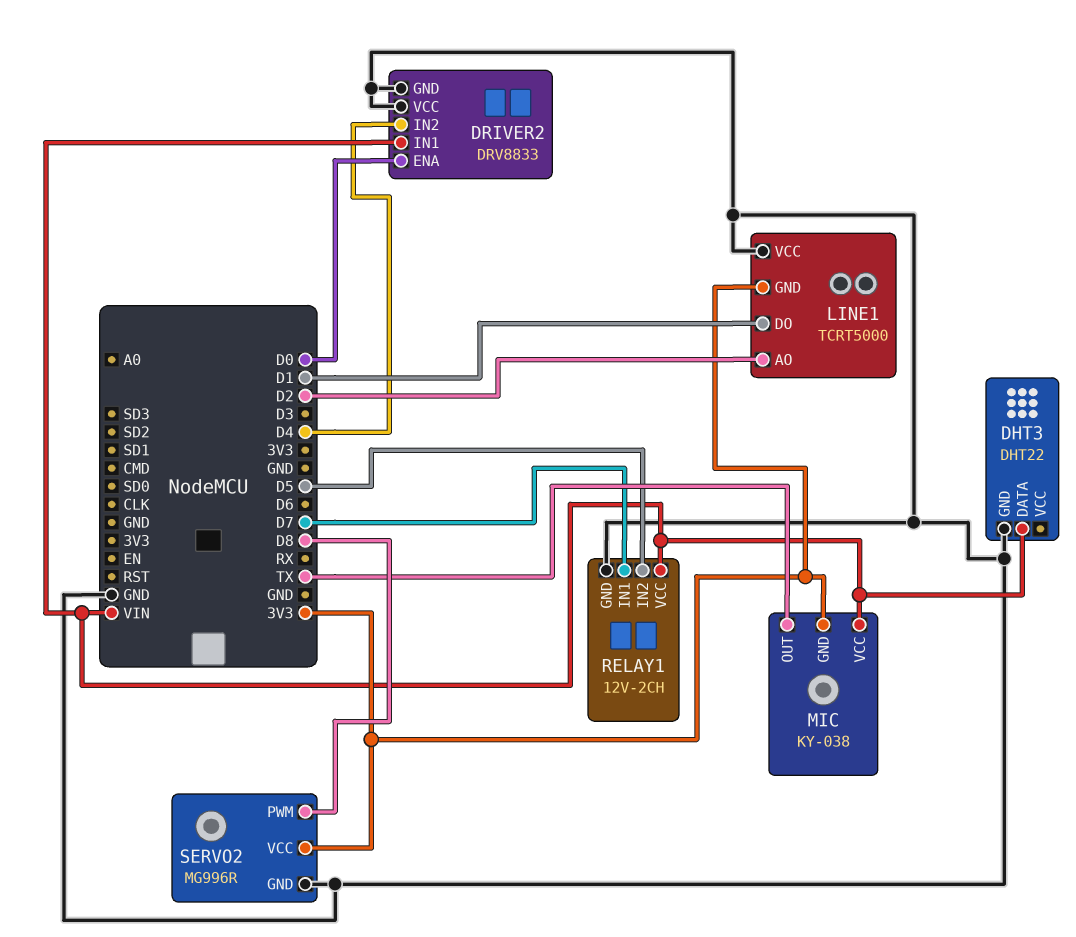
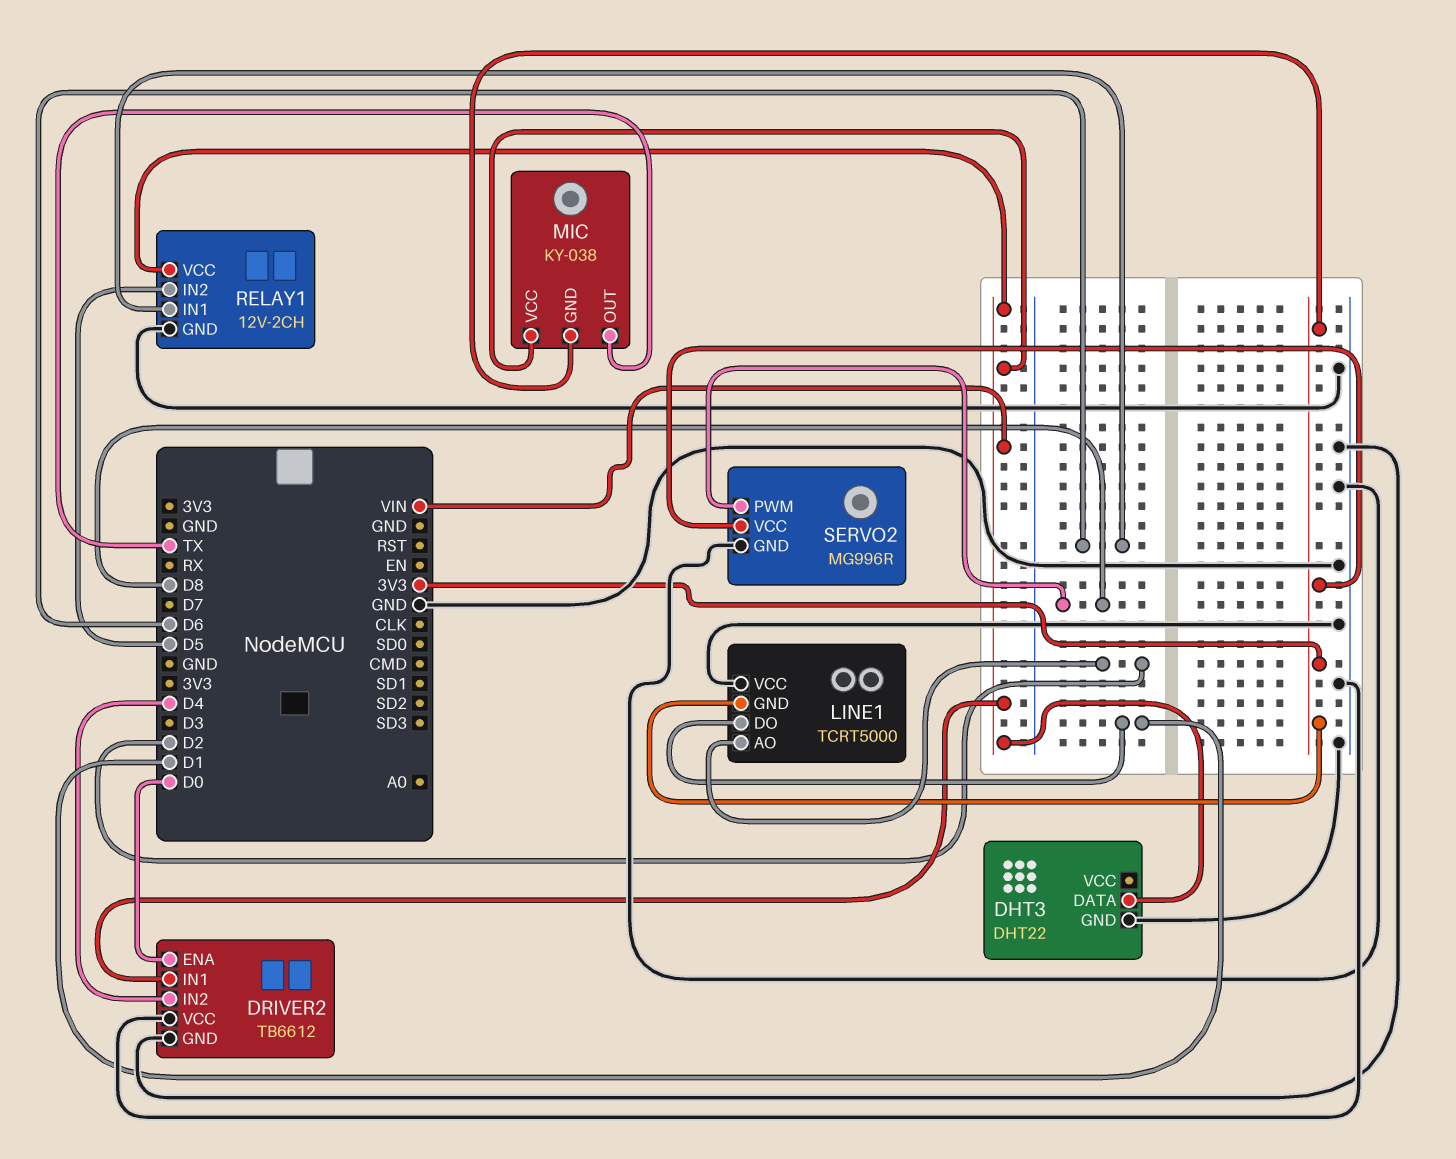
DRIVER2: DRV8833 -> TB6612
RELAY1 pin IN1: D7 -> D6

